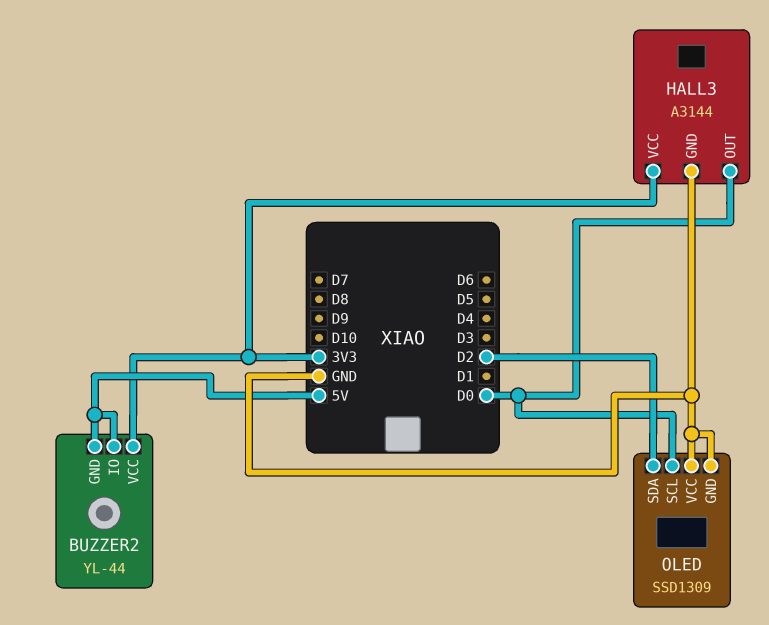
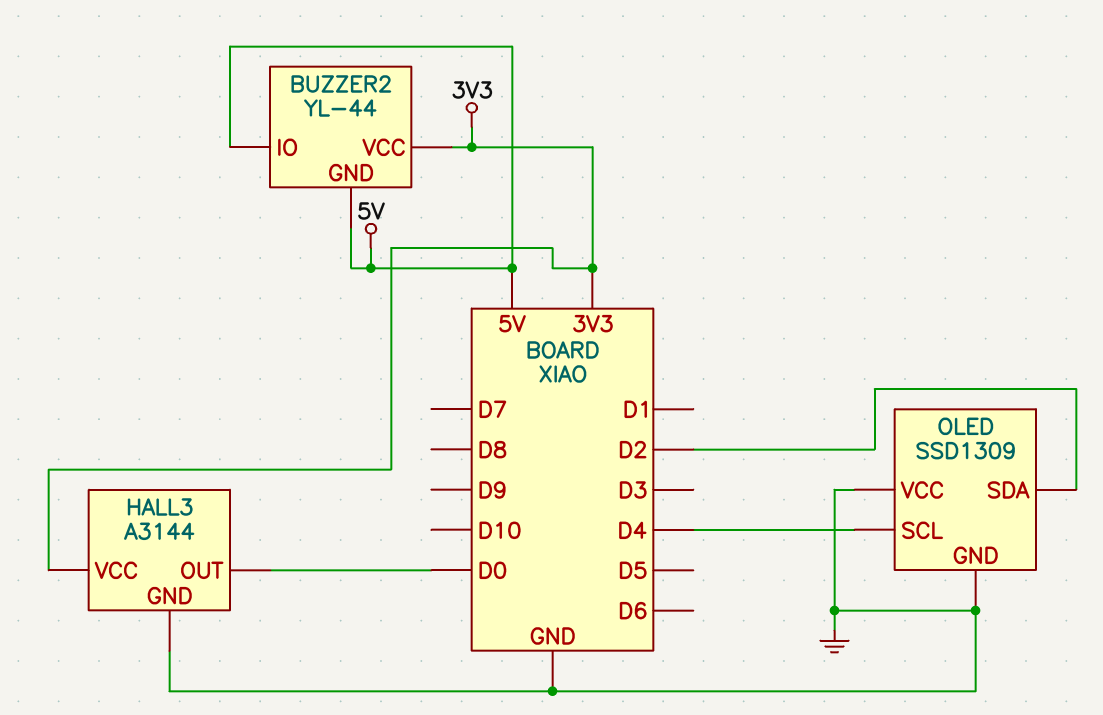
OLED pin SCL: D0 -> D4

